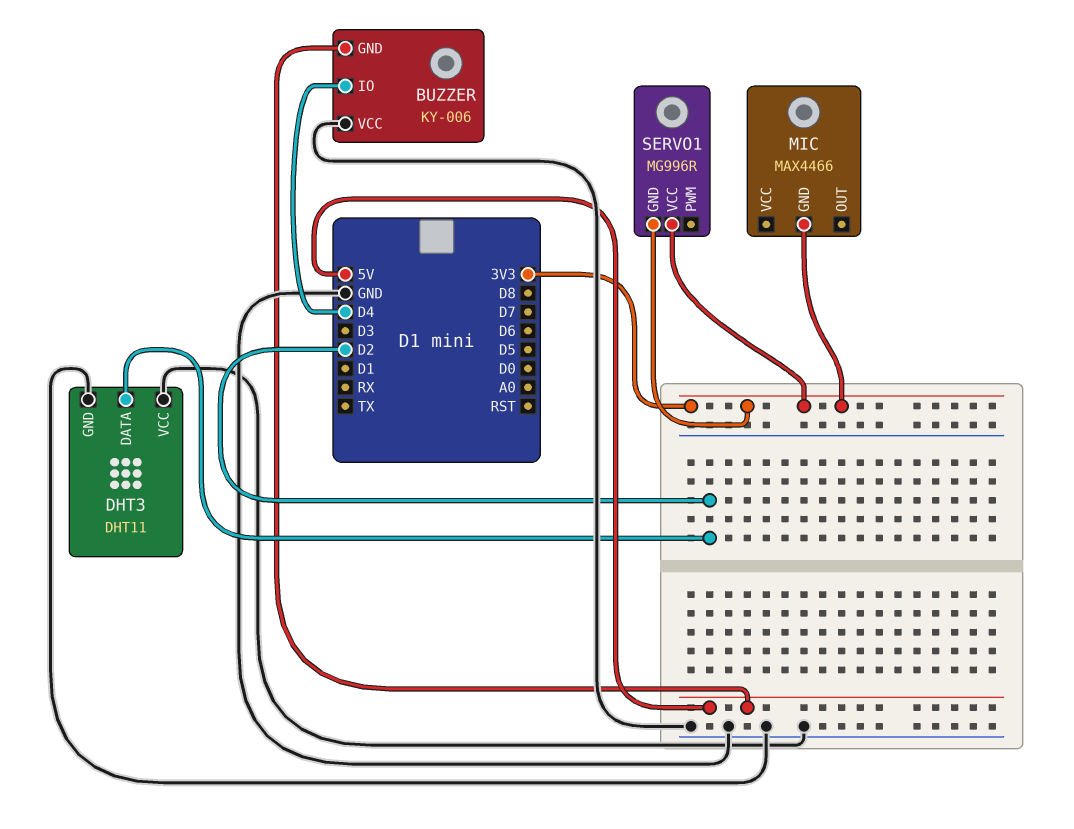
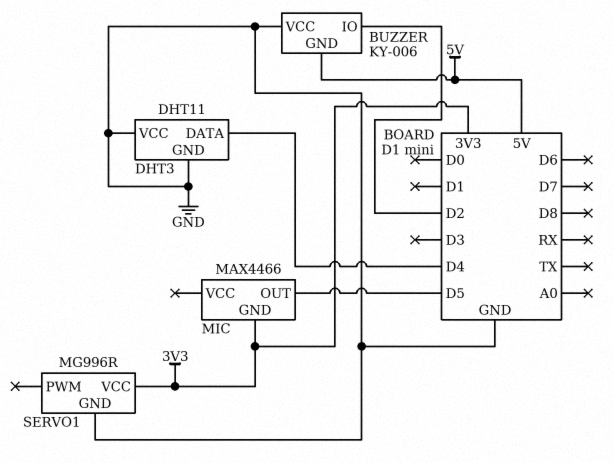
BUZZER pin IO: D4 -> D2
DHT3 pin DATA: D2 -> D4
MIC pin OUT: none -> D5
SERVO1 pin GND: 3V3 -> GND

